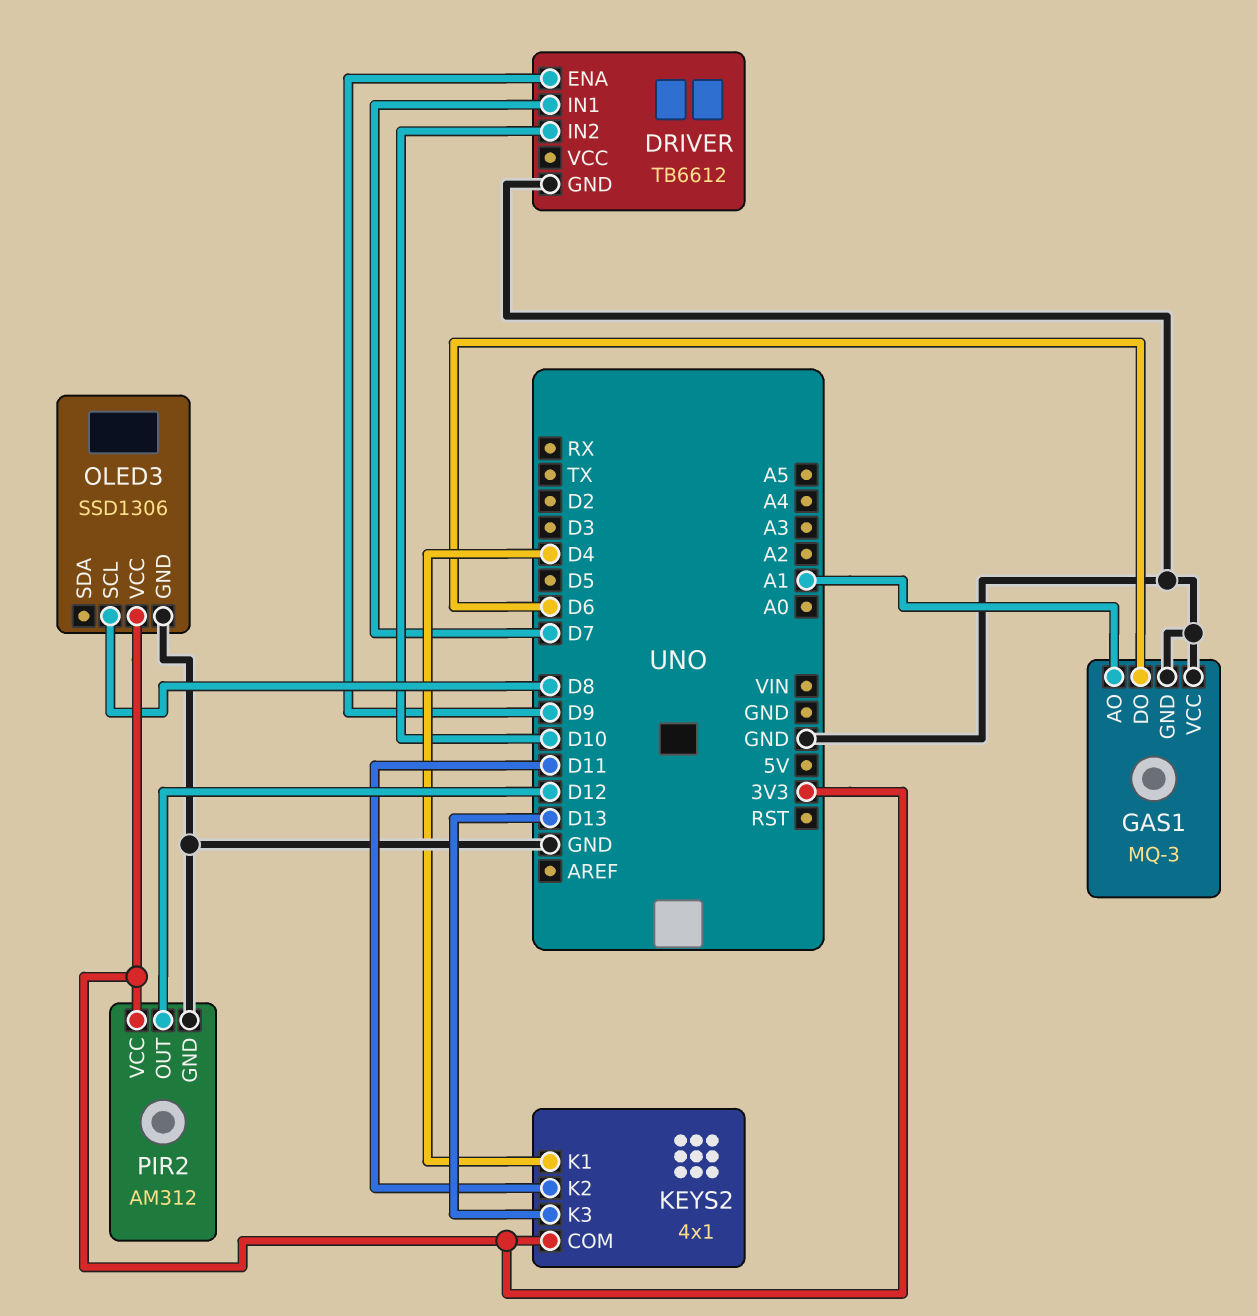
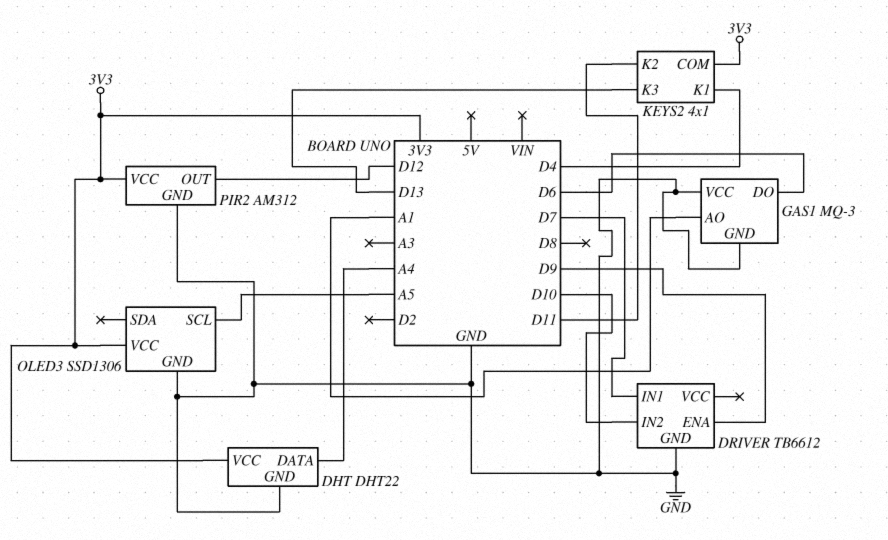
DHT: none -> DHT22
DHT pin DATA: none -> A4
DHT pin GND: none -> GND
DHT pin VCC: none -> 3V3
OLED3 pin SCL: D8 -> A5

